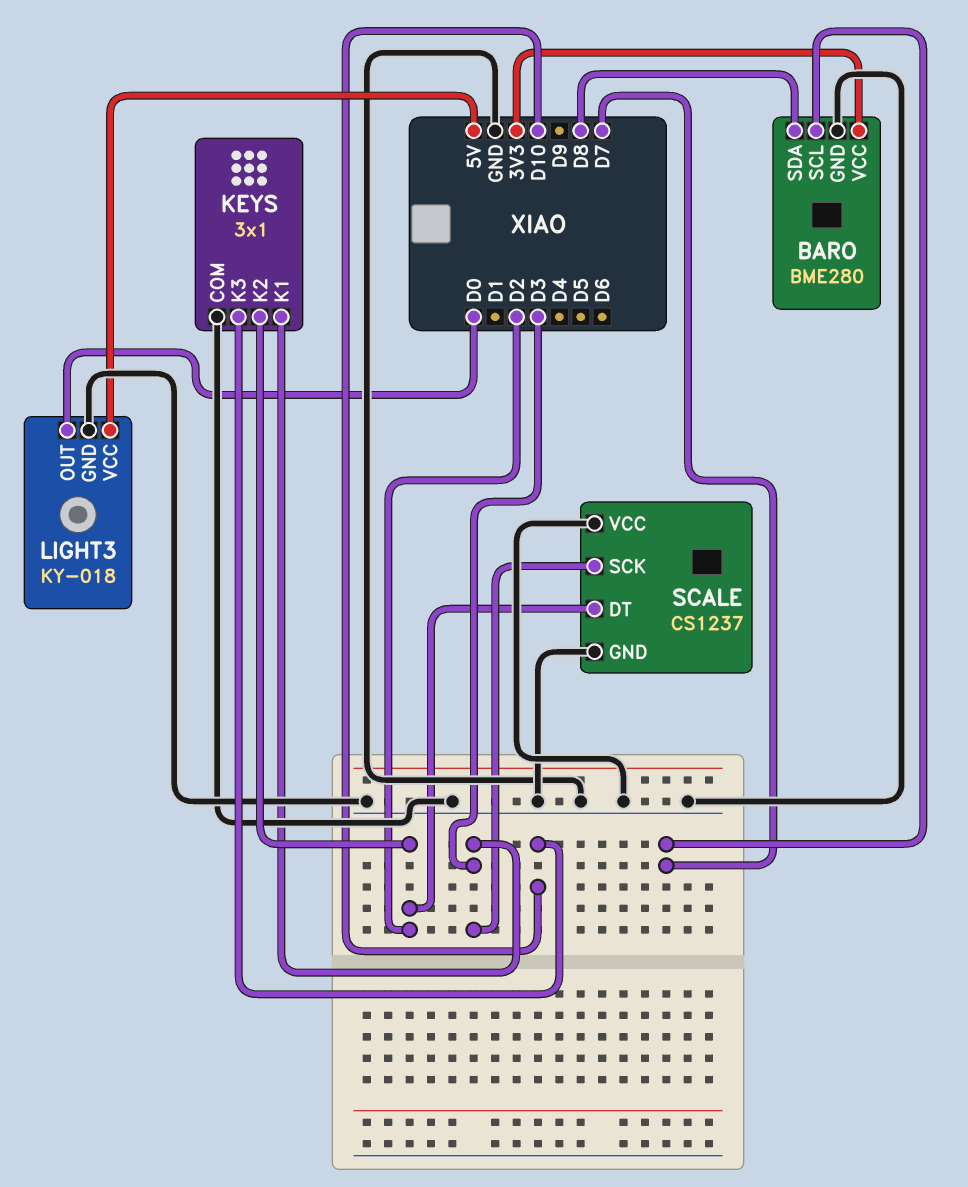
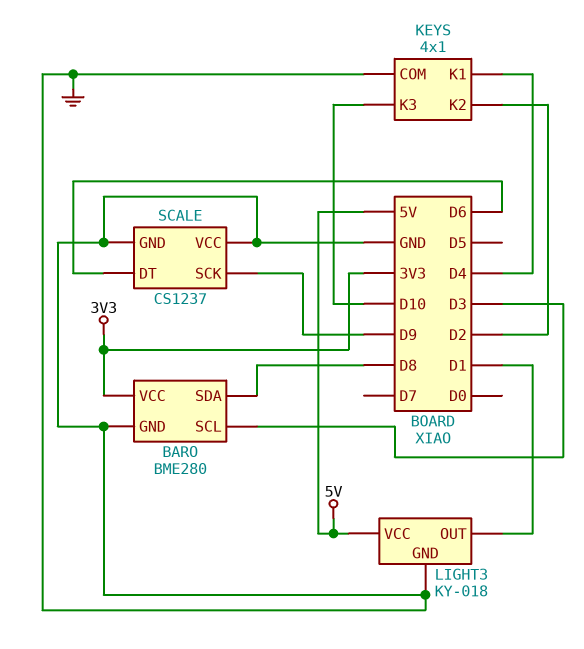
BARO pin SCL: D7 -> D3
KEYS: 3x1 -> 4x1
KEYS pin K1: D3 -> D4
LIGHT3 pin OUT: D0 -> D1
SCALE pin DT: D2 -> D6
SCALE pin SCK: D3 -> D9

